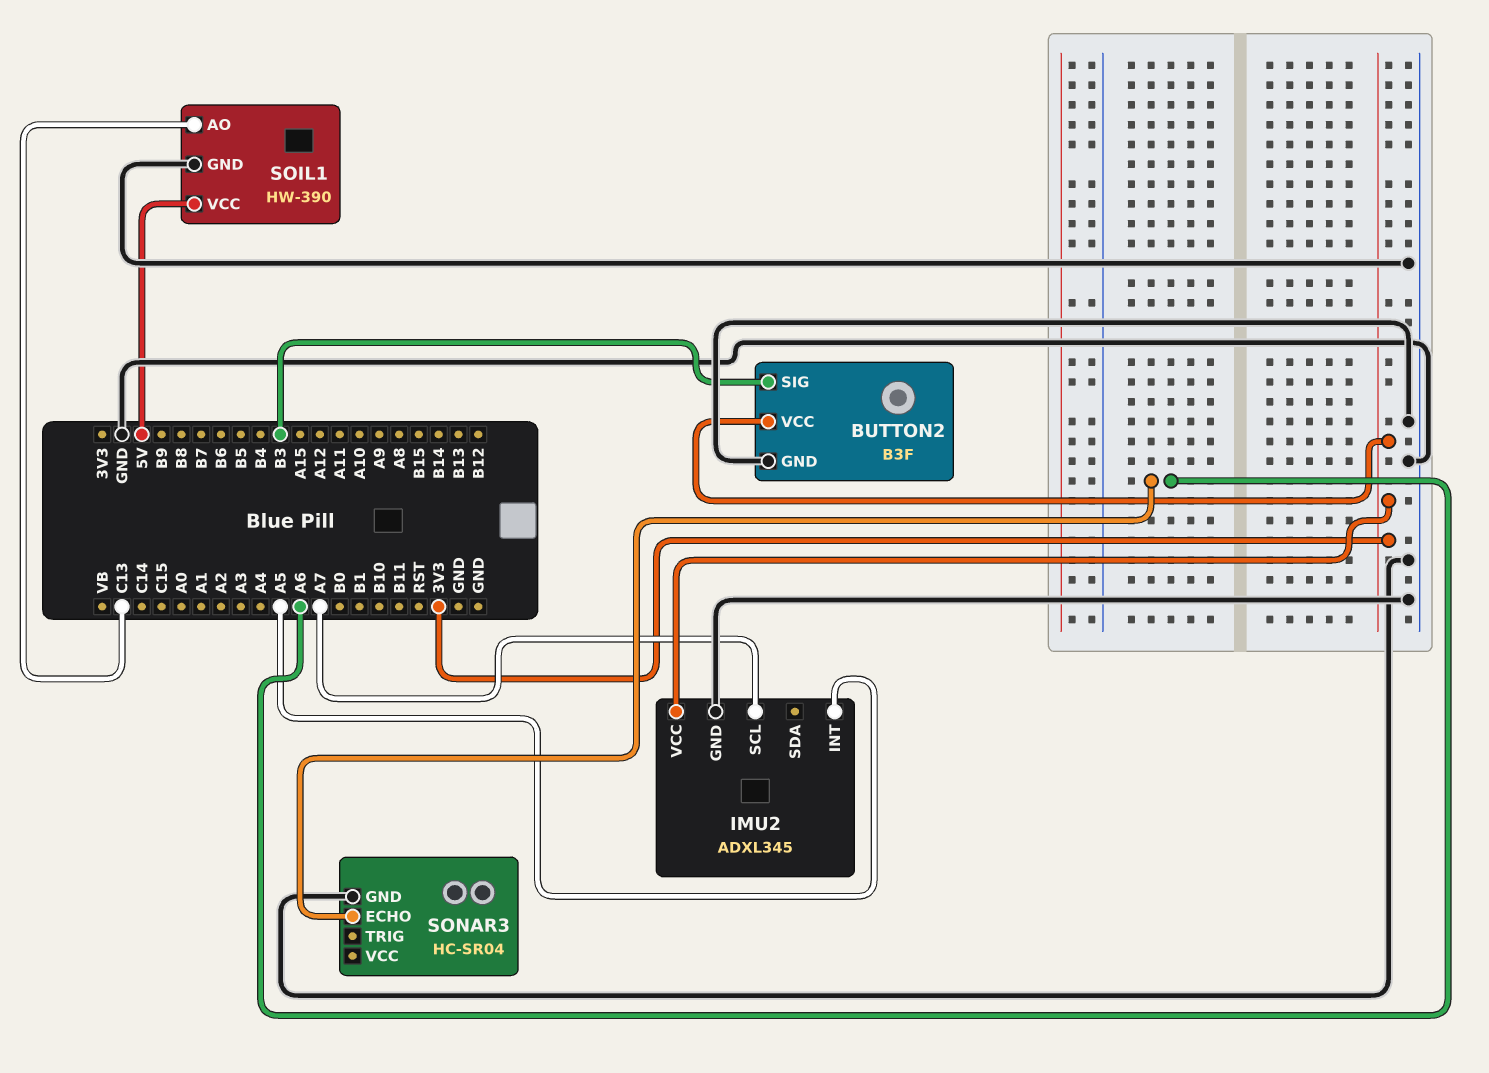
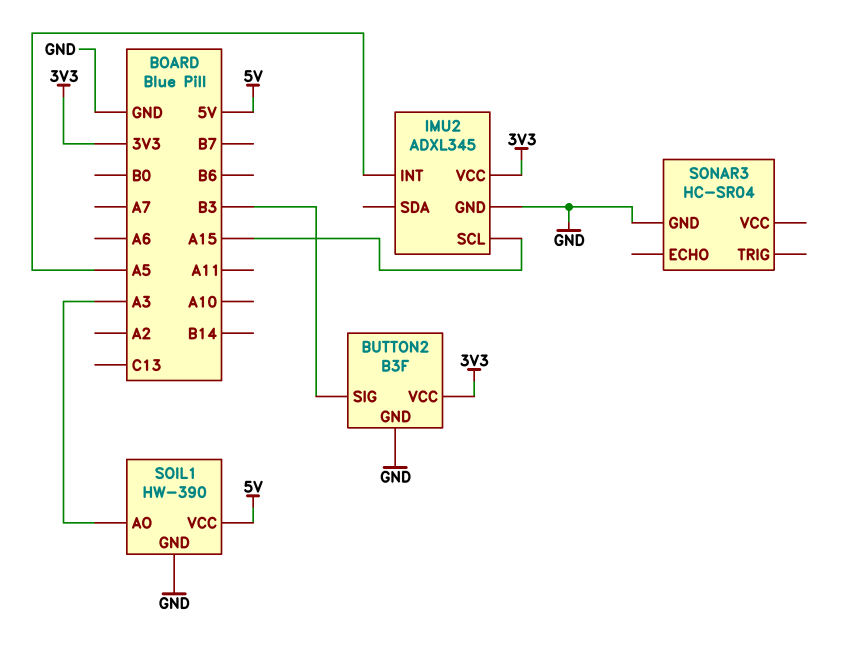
IMU2 pin SCL: A7 -> A15
SOIL1 pin AO: C13 -> A3
SONAR3 pin ECHO: A6 -> none

